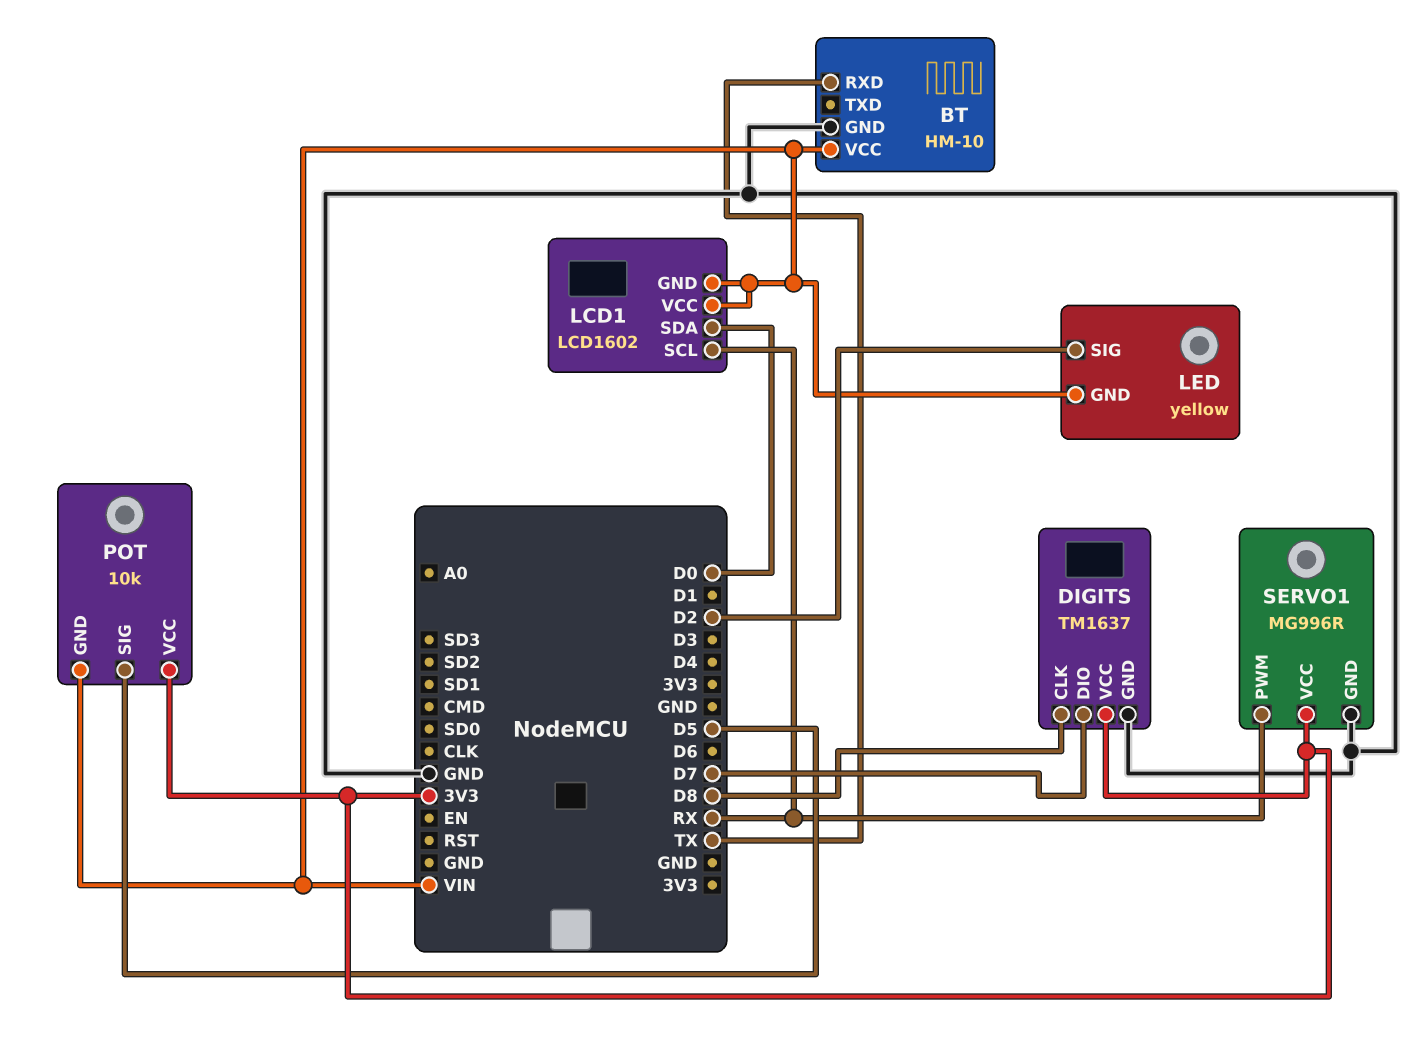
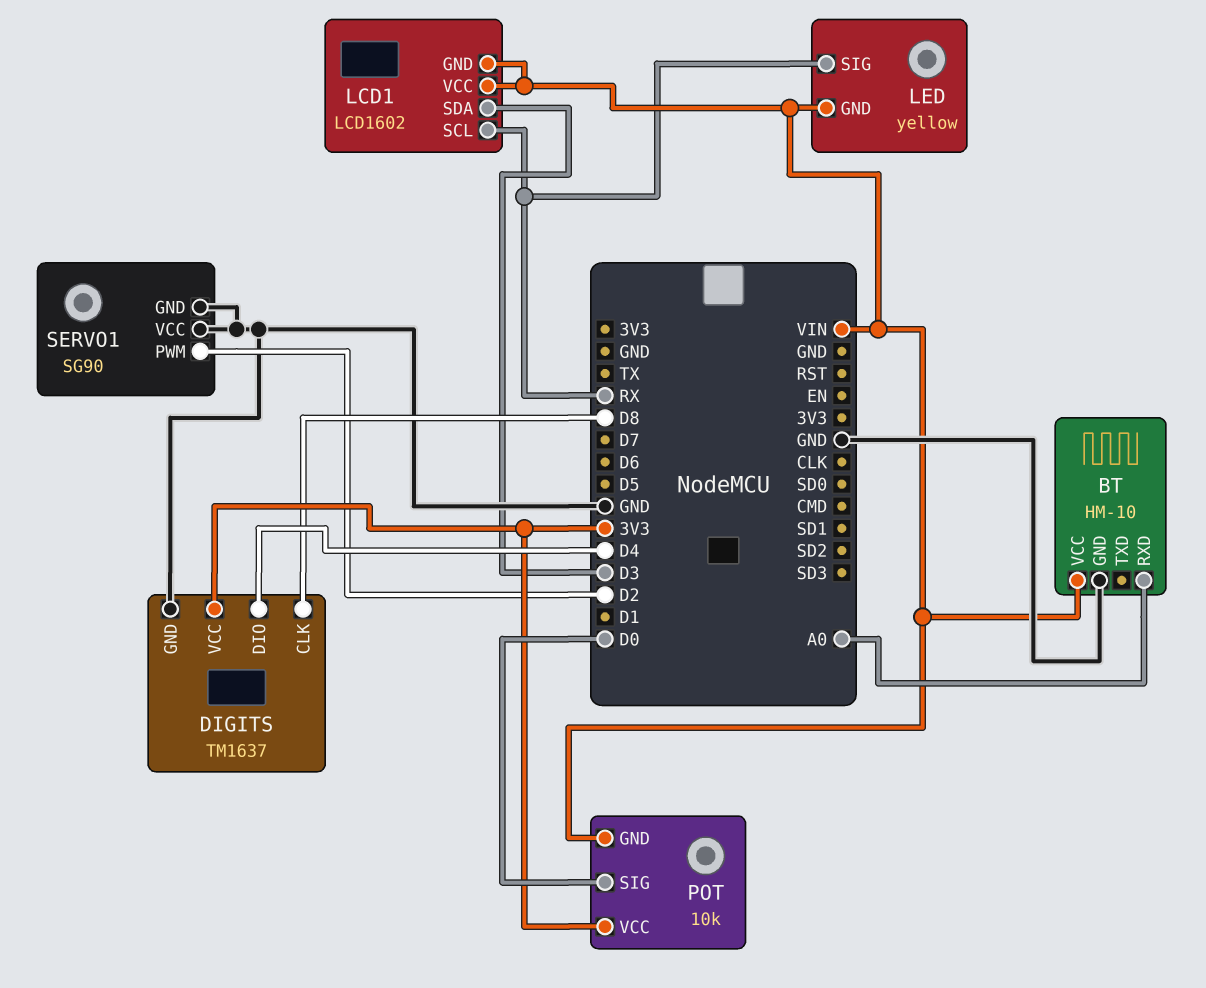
BT pin RXD: TX -> A0
DIGITS pin DIO: D7 -> D4
LCD1 pin SDA: D0 -> D3
LED pin SIG: D2 -> RX
POT pin SIG: D5 -> D0
SERVO1: MG996R -> SG90
SERVO1 pin PWM: RX -> D2
SERVO1 pin VCC: 3V3 -> GND

